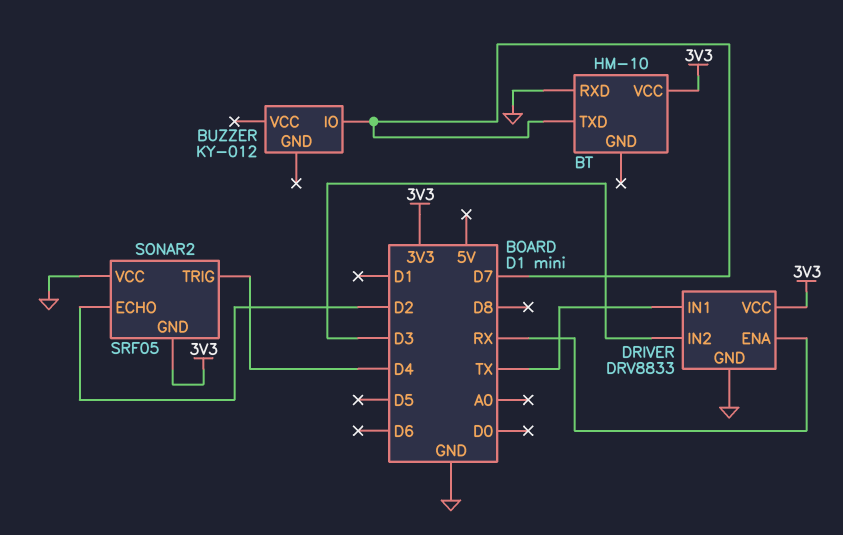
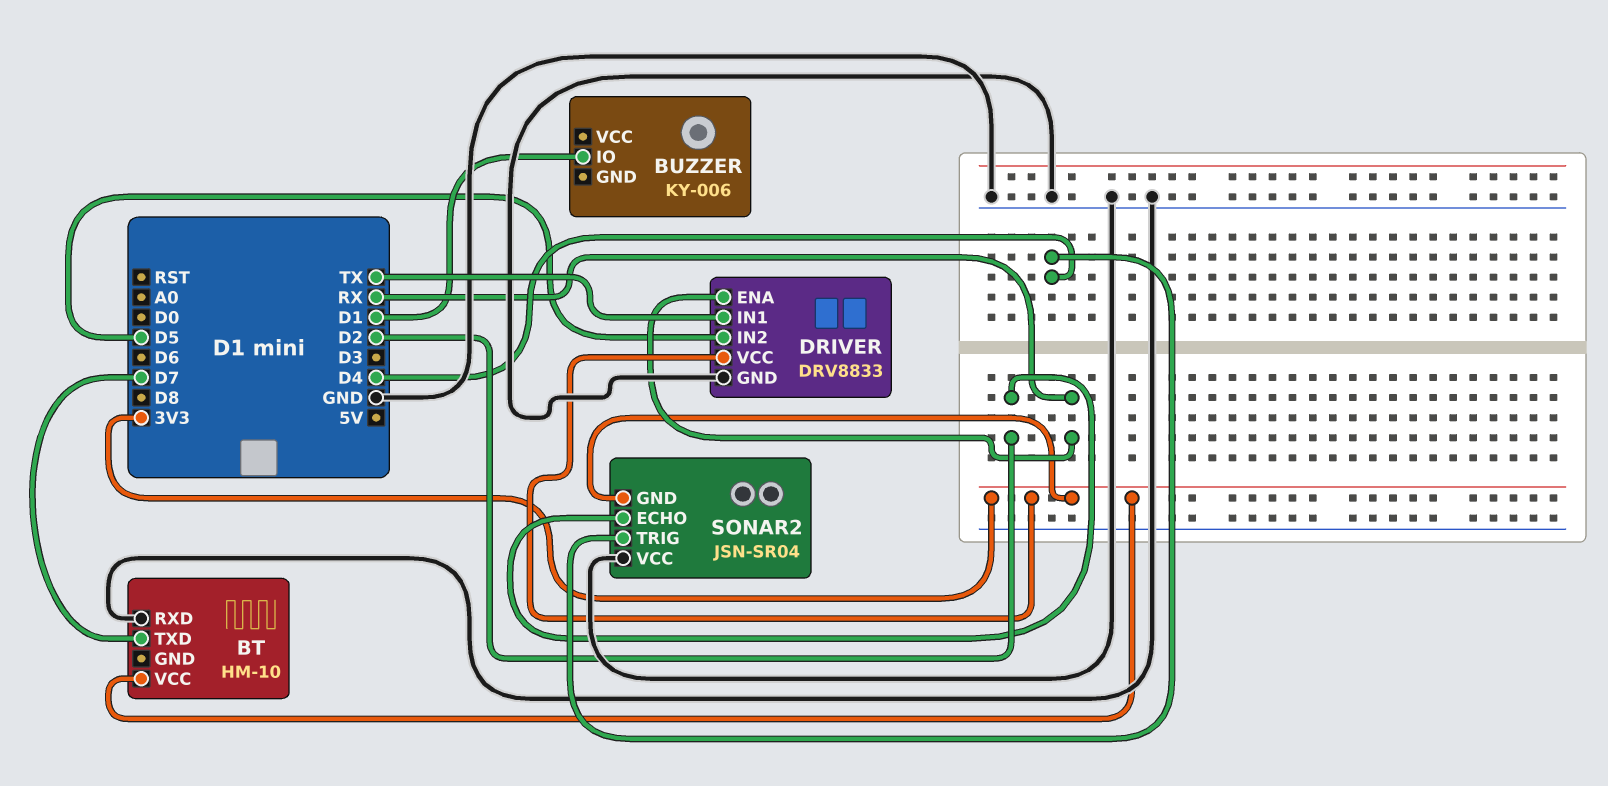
BUZZER: KY-012 -> KY-006
BUZZER pin IO: D7 -> D1
DRIVER pin IN2: D3 -> D5
SONAR2: SRF05 -> JSN-SR04

